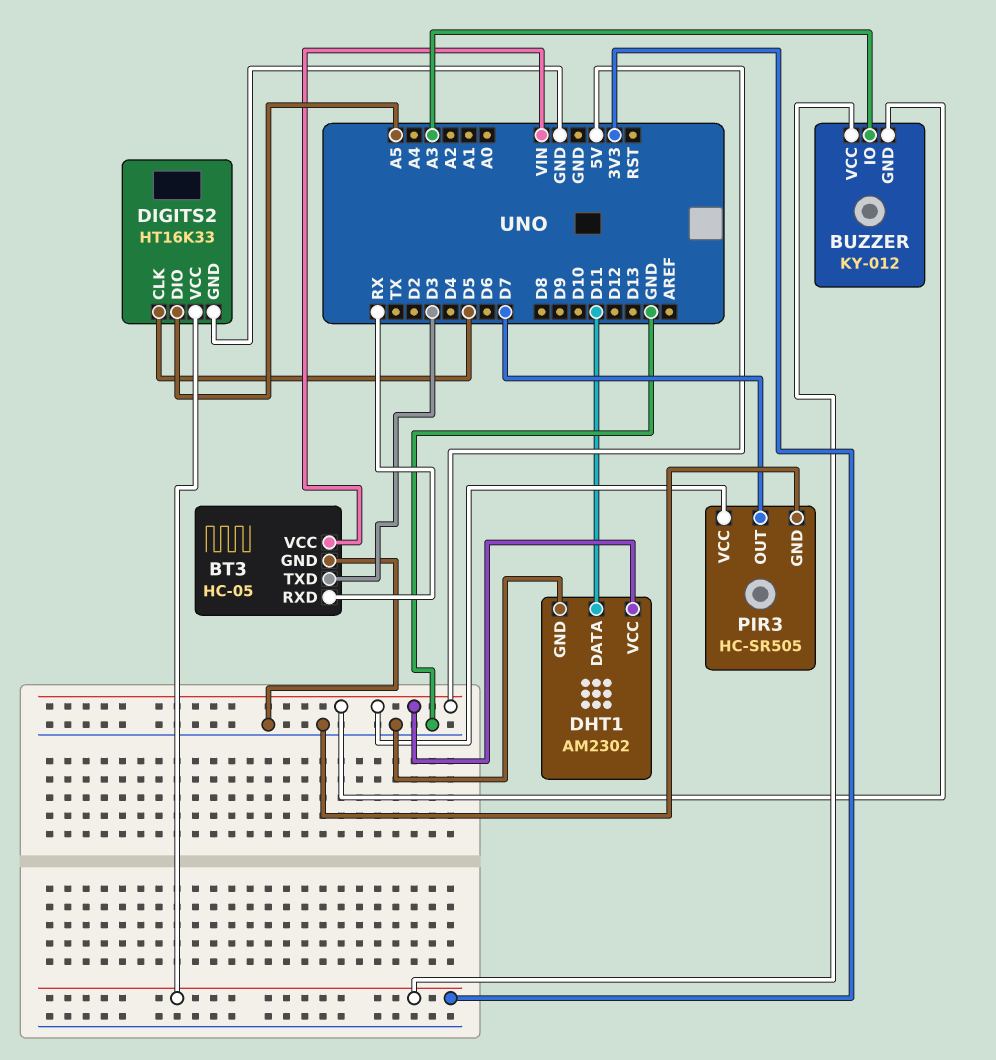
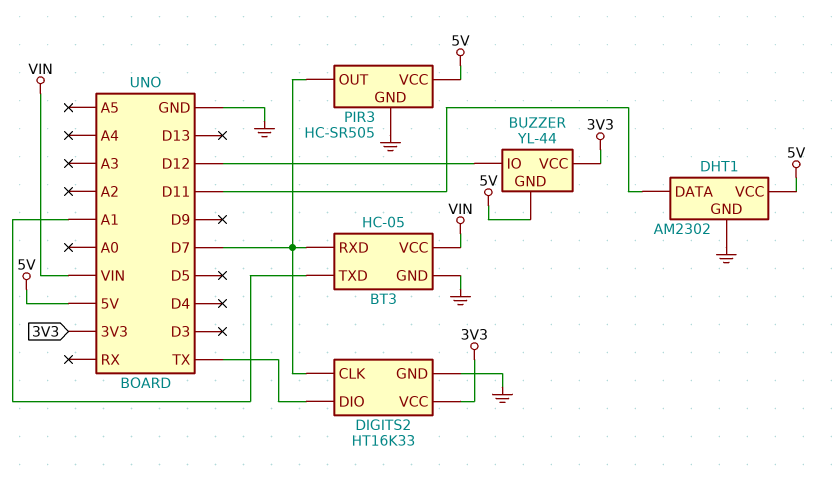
BT3 pin RXD: RX -> D7
BT3 pin TXD: D3 -> A1
BUZZER: KY-012 -> YL-44
BUZZER pin IO: A3 -> D12
DIGITS2 pin CLK: D5 -> D7
DIGITS2 pin DIO: A5 -> TX

